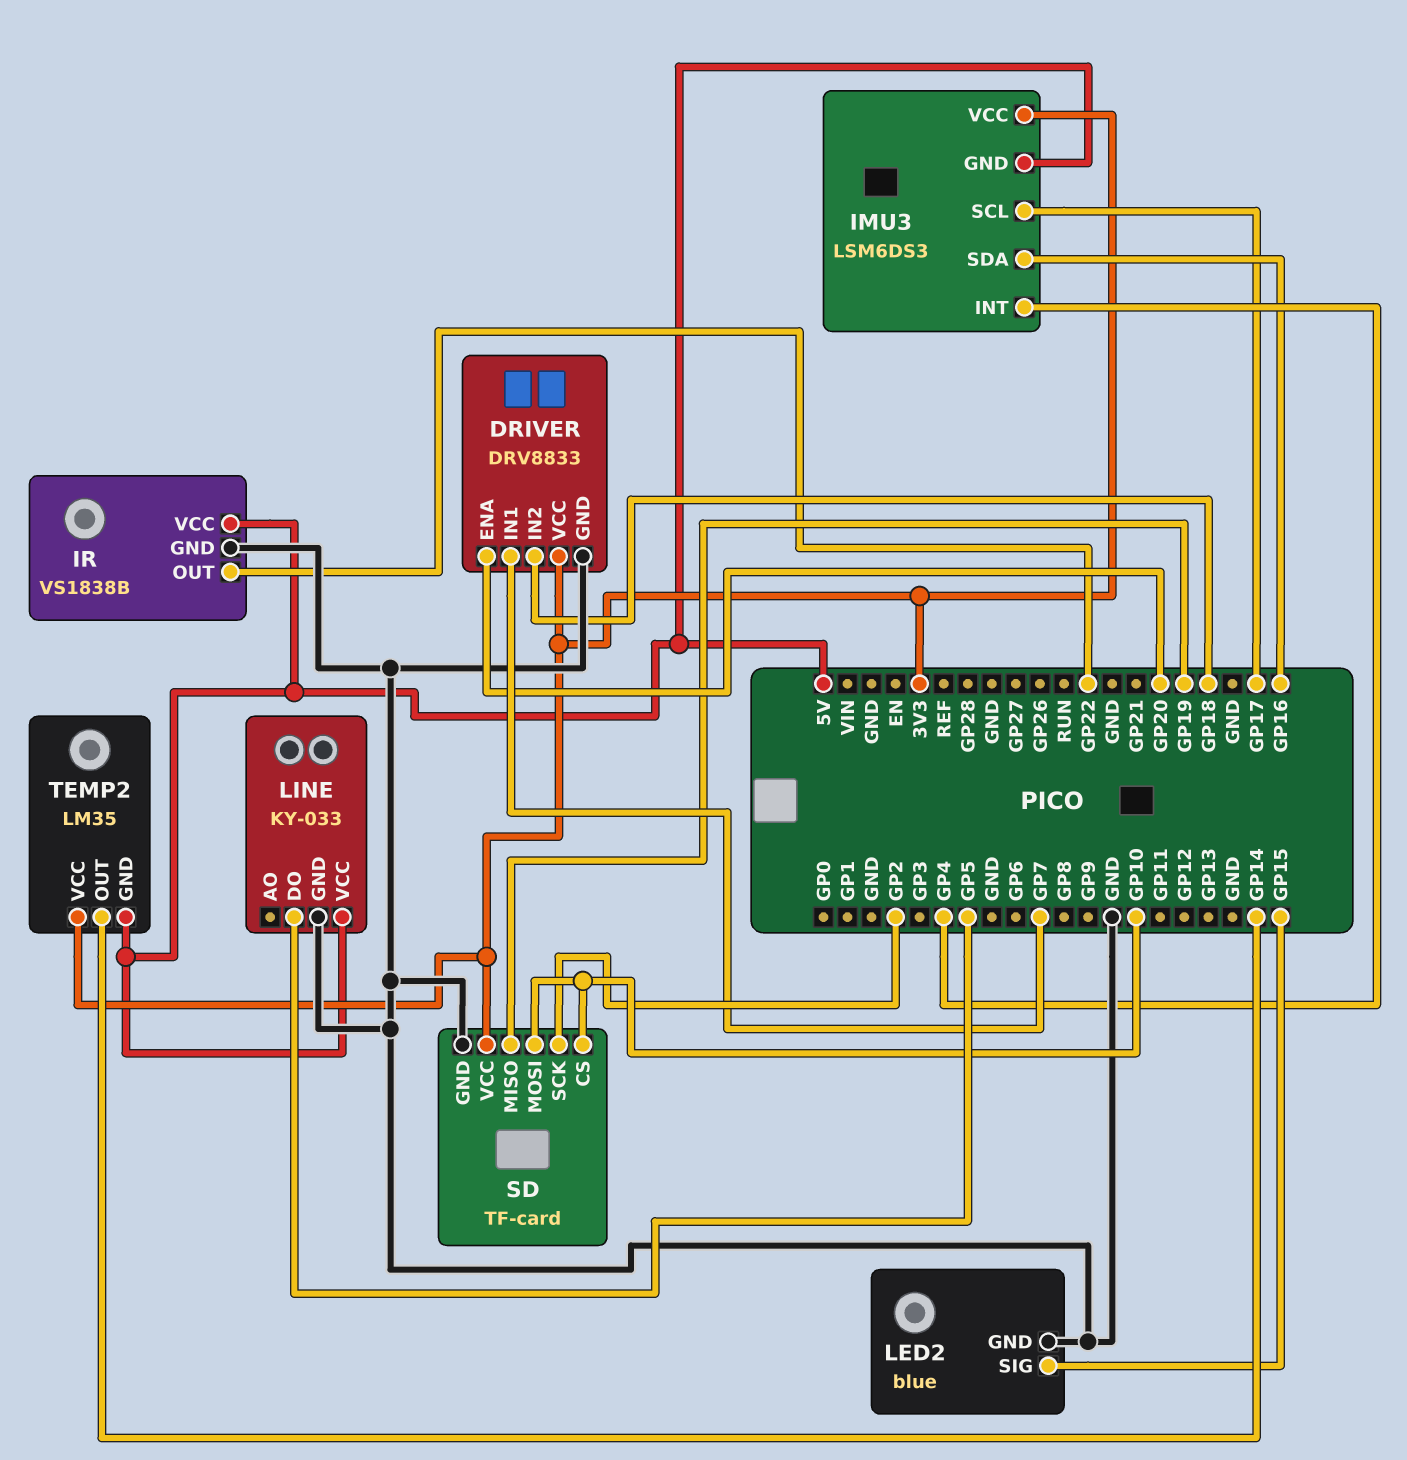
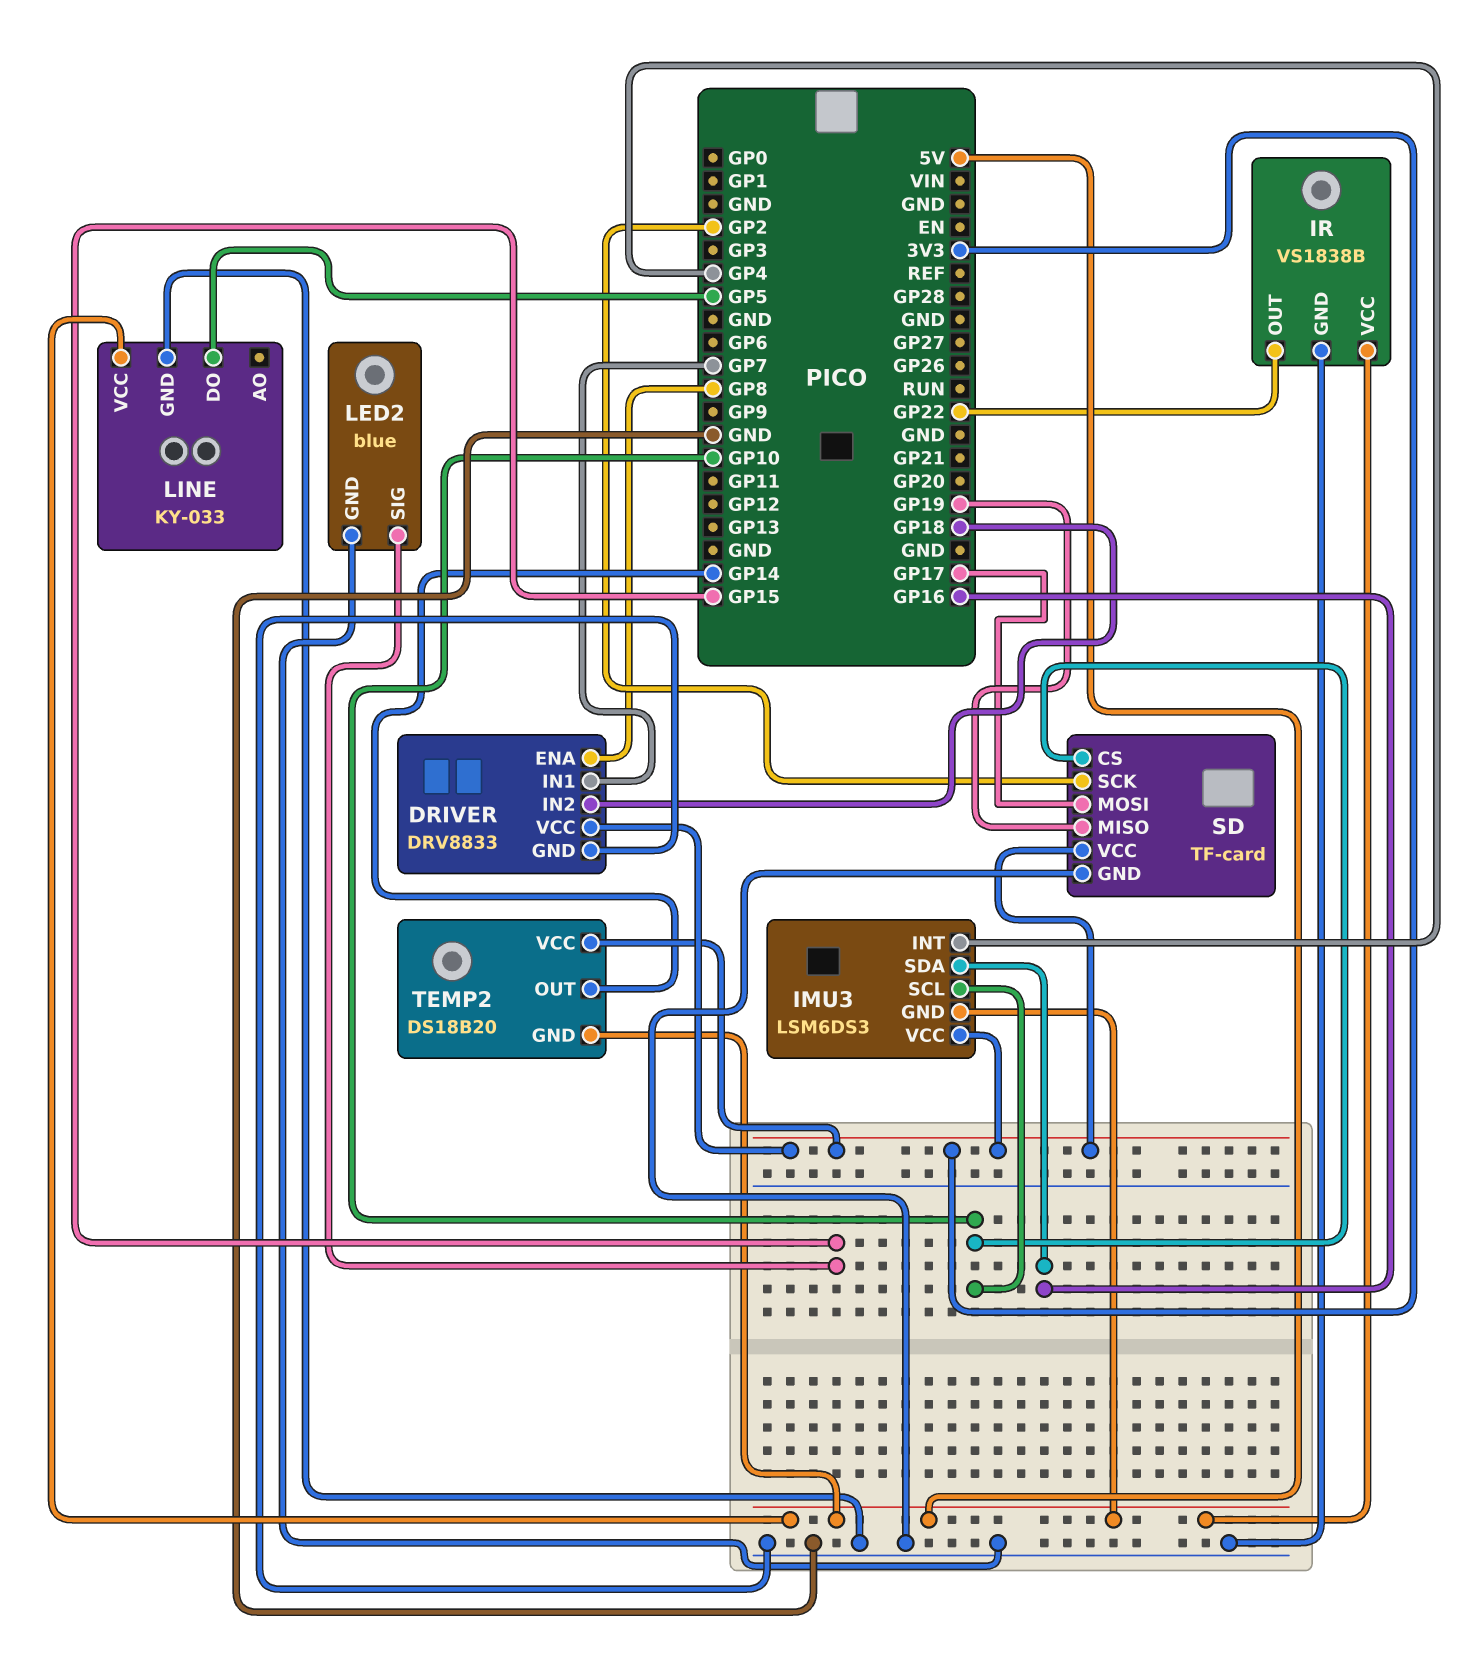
DRIVER pin ENA: GP20 -> GP8
IMU3 pin SCL: GP17 -> GP10
SD pin MOSI: GP10 -> GP17
TEMP2: LM35 -> DS18B20

